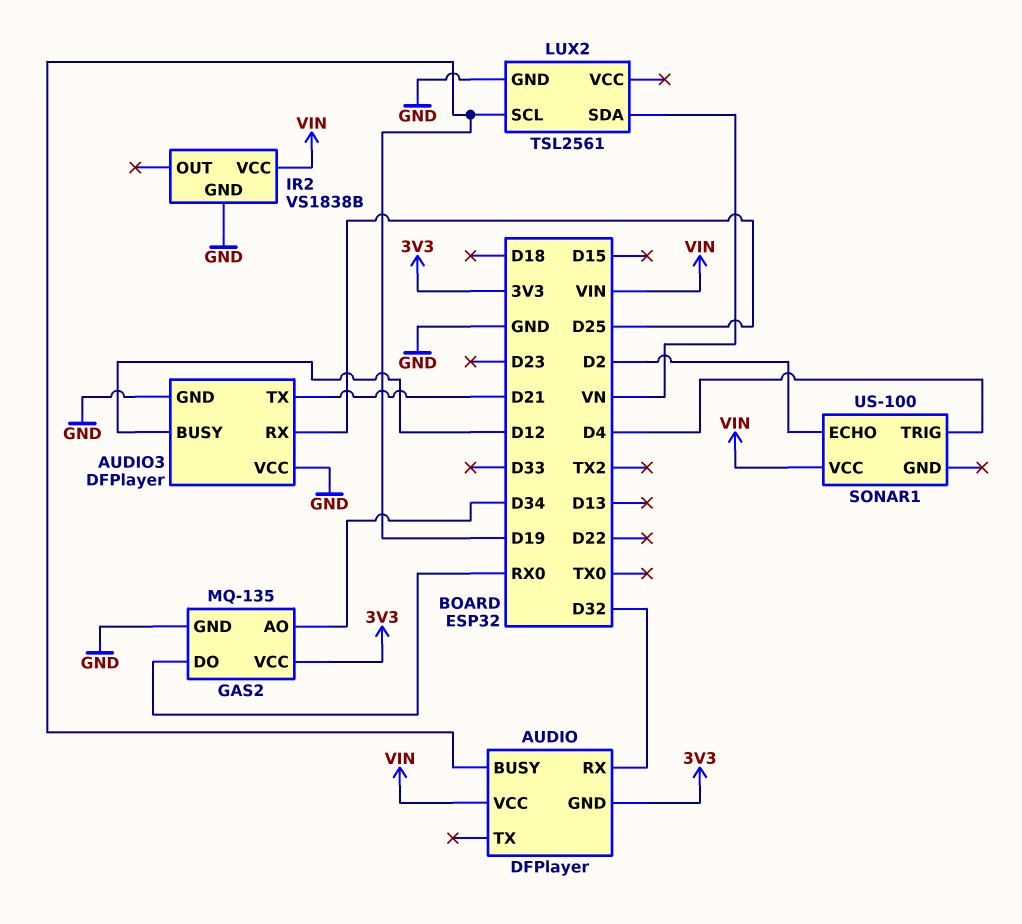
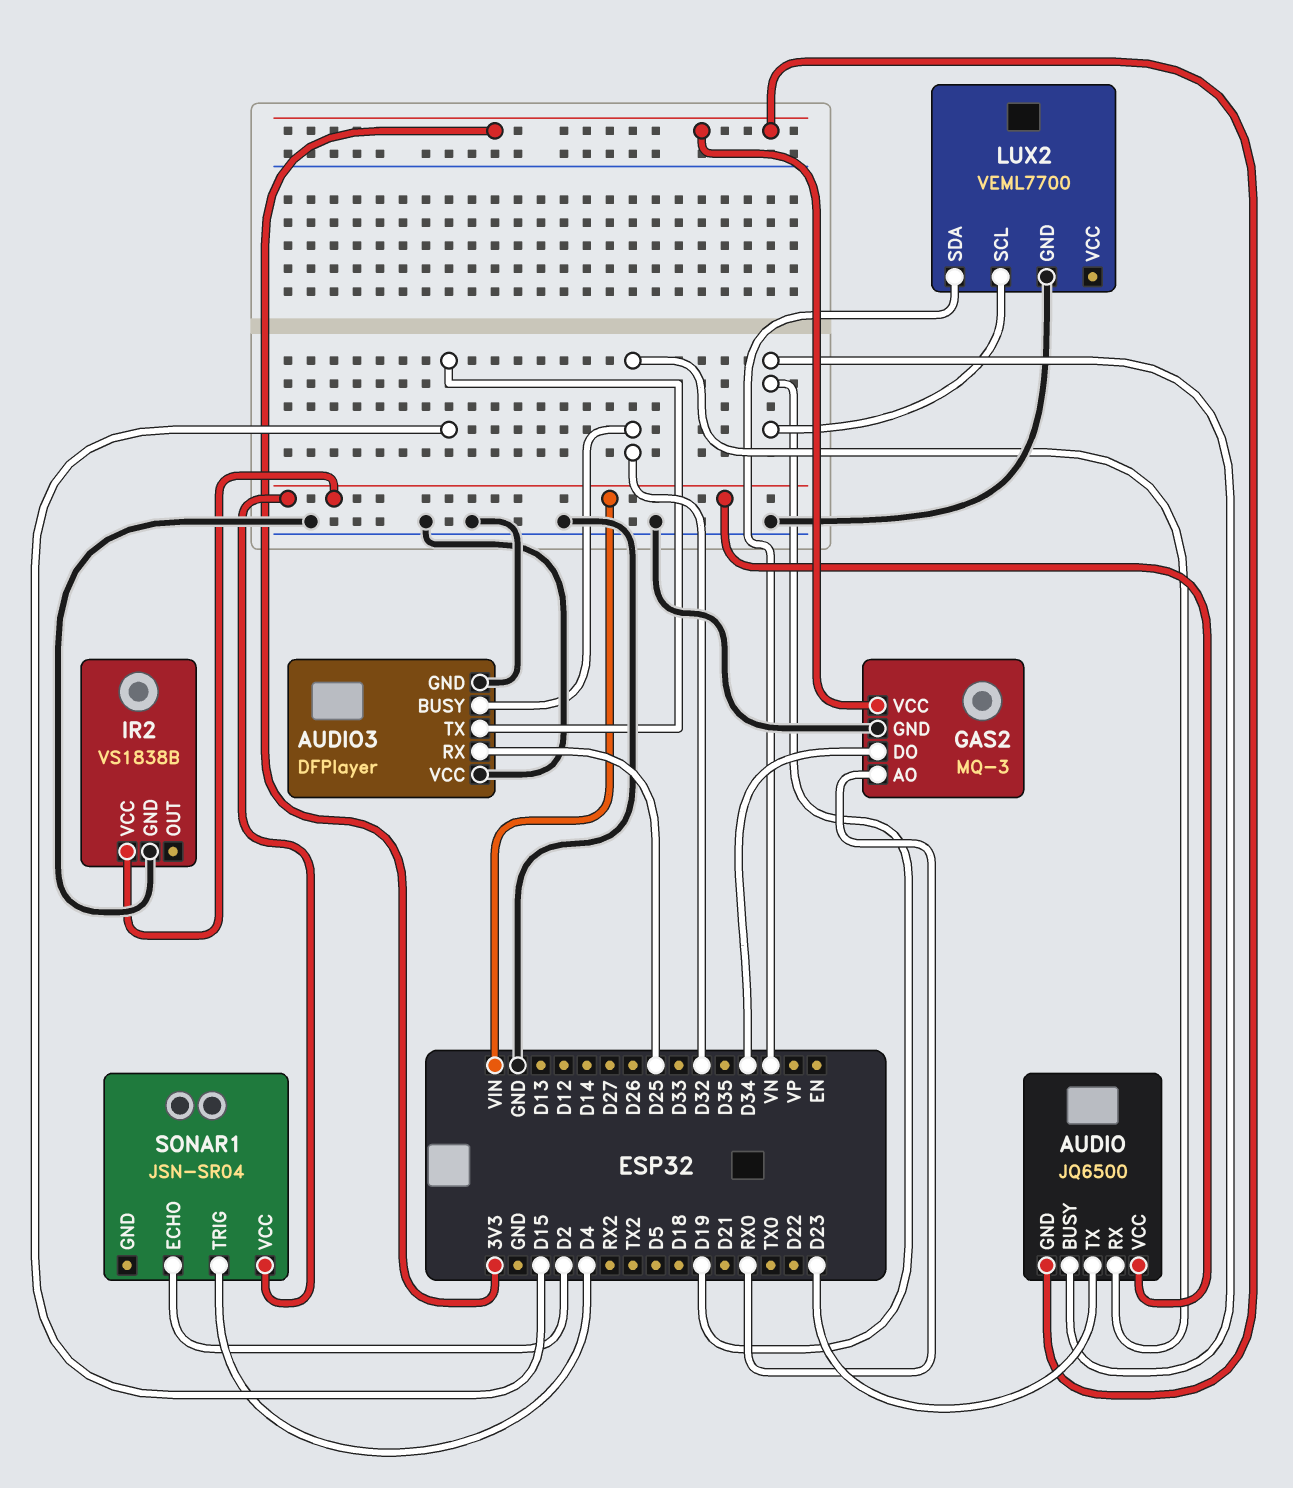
AUDIO: DFPlayer -> JQ6500
AUDIO pin TX: none -> D23
AUDIO3 pin BUSY: D12 -> D32
AUDIO3 pin TX: D21 -> D15
GAS2: MQ-135 -> MQ-3
GAS2 pin AO: D34 -> RX0
GAS2 pin DO: RX0 -> D34
LUX2: TSL2561 -> VEML7700
SONAR1: US-100 -> JSN-SR04

